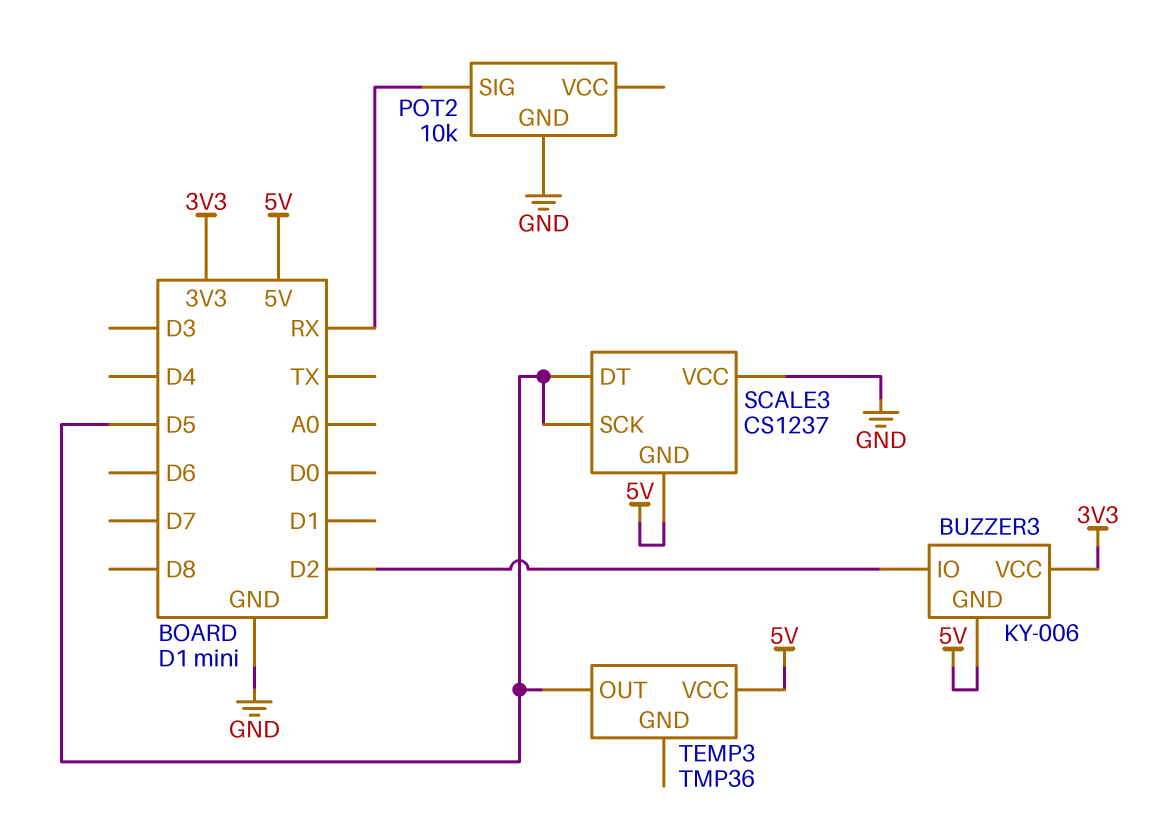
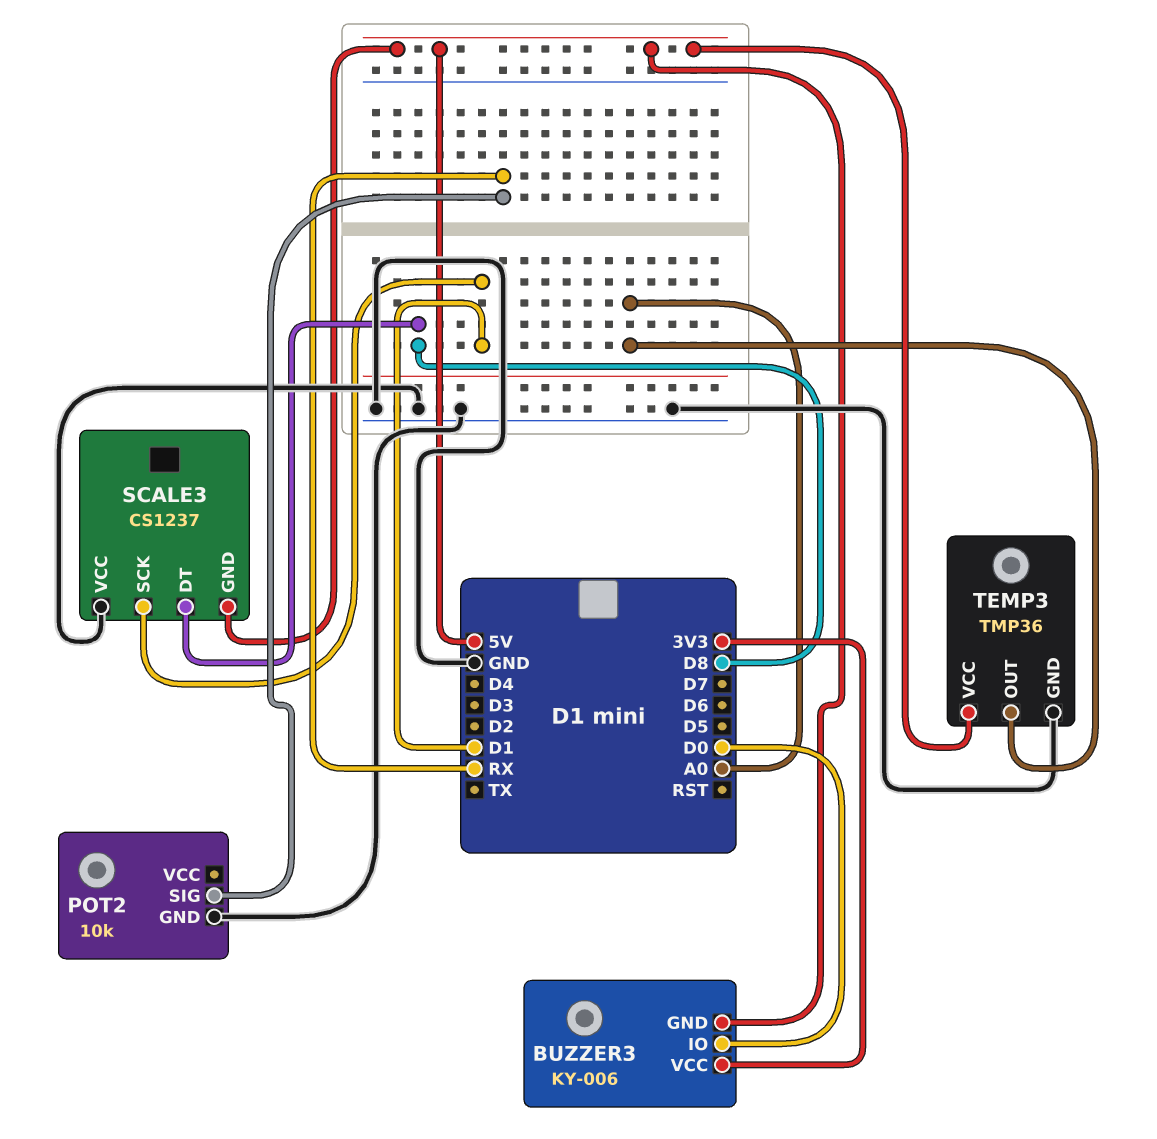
BUZZER3 pin IO: D2 -> D0
SCALE3 pin DT: D5 -> D8
SCALE3 pin SCK: D5 -> D1
TEMP3 pin GND: none -> GND
TEMP3 pin OUT: D5 -> A0

